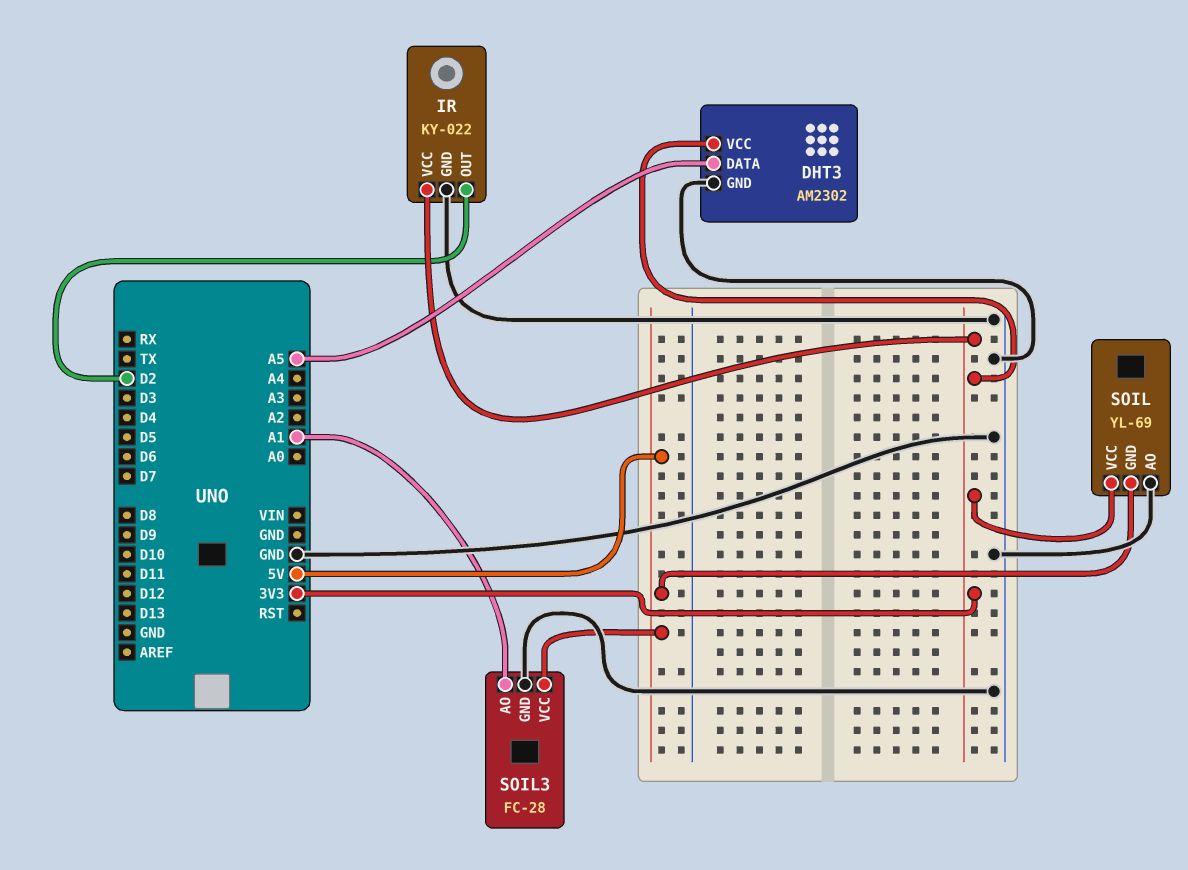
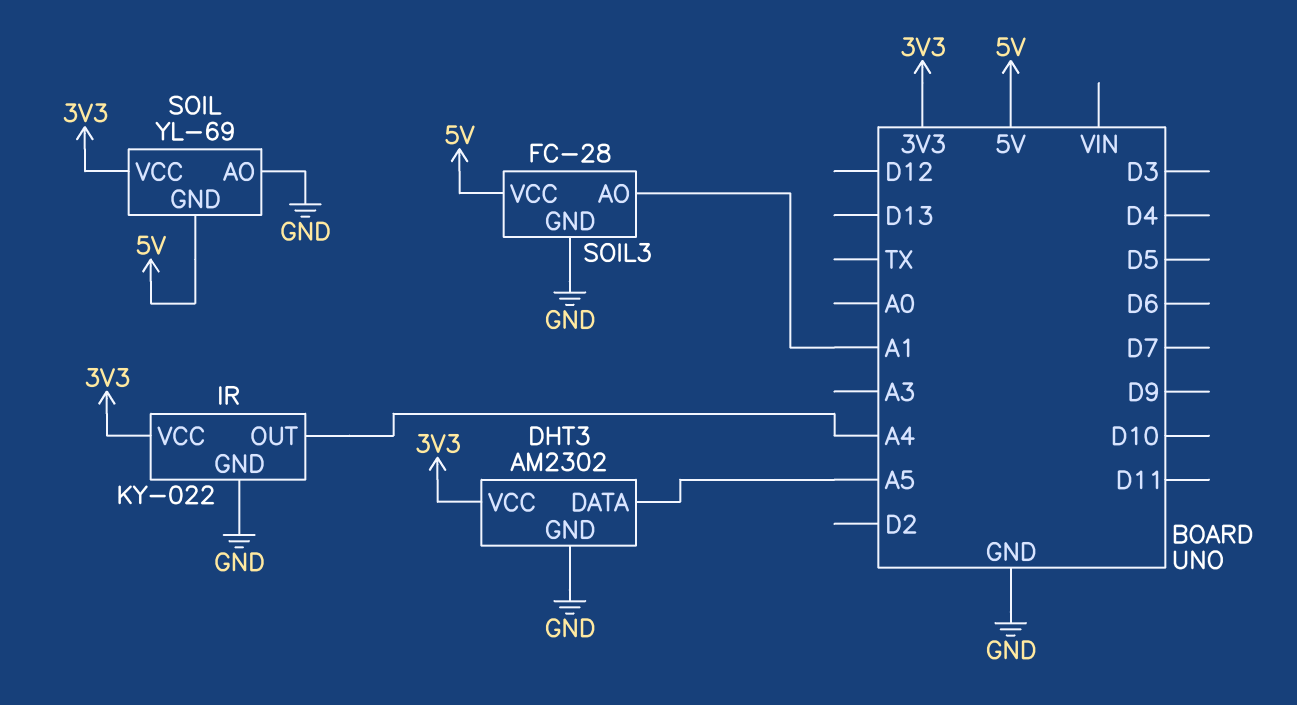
IR pin OUT: D2 -> A4

